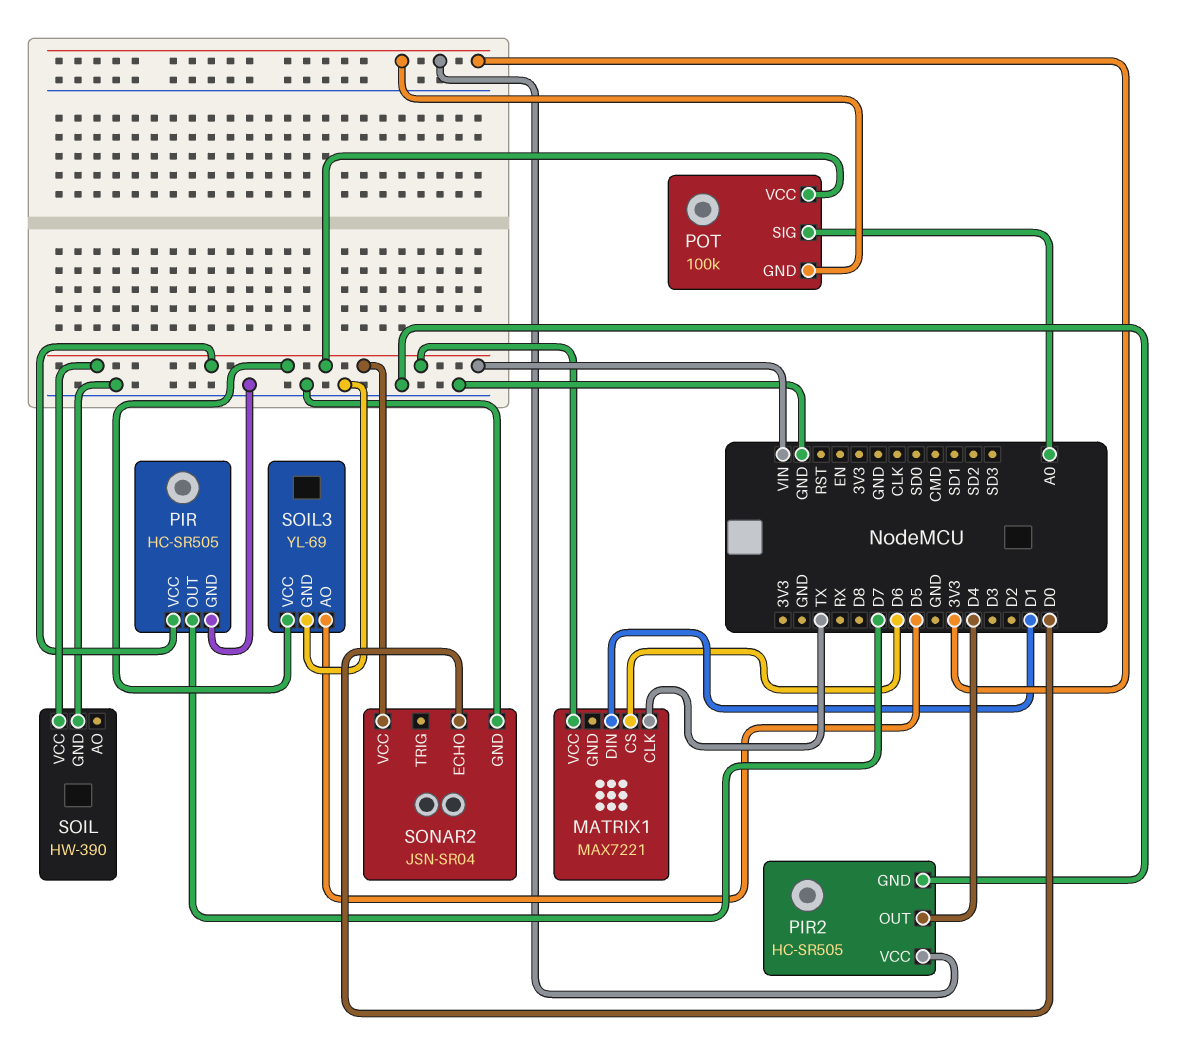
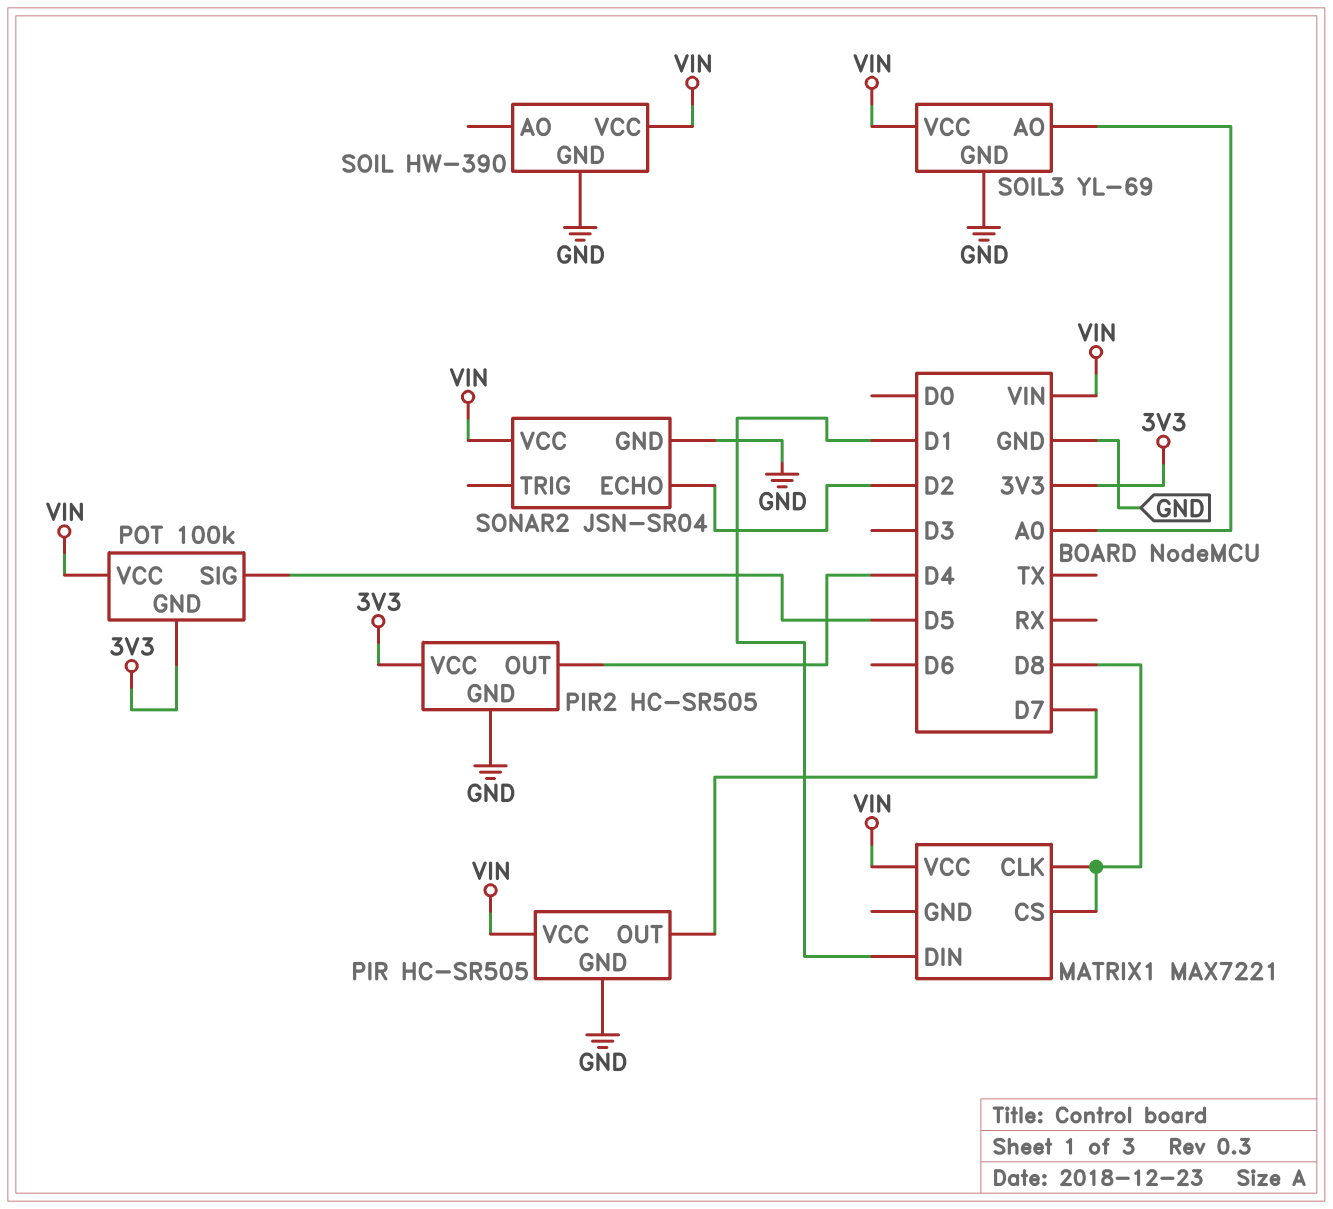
MATRIX1 pin CLK: TX -> D8
MATRIX1 pin CS: D6 -> D8
POT pin SIG: A0 -> D5
SOIL3 pin AO: D5 -> A0
SONAR2 pin ECHO: D0 -> D2

